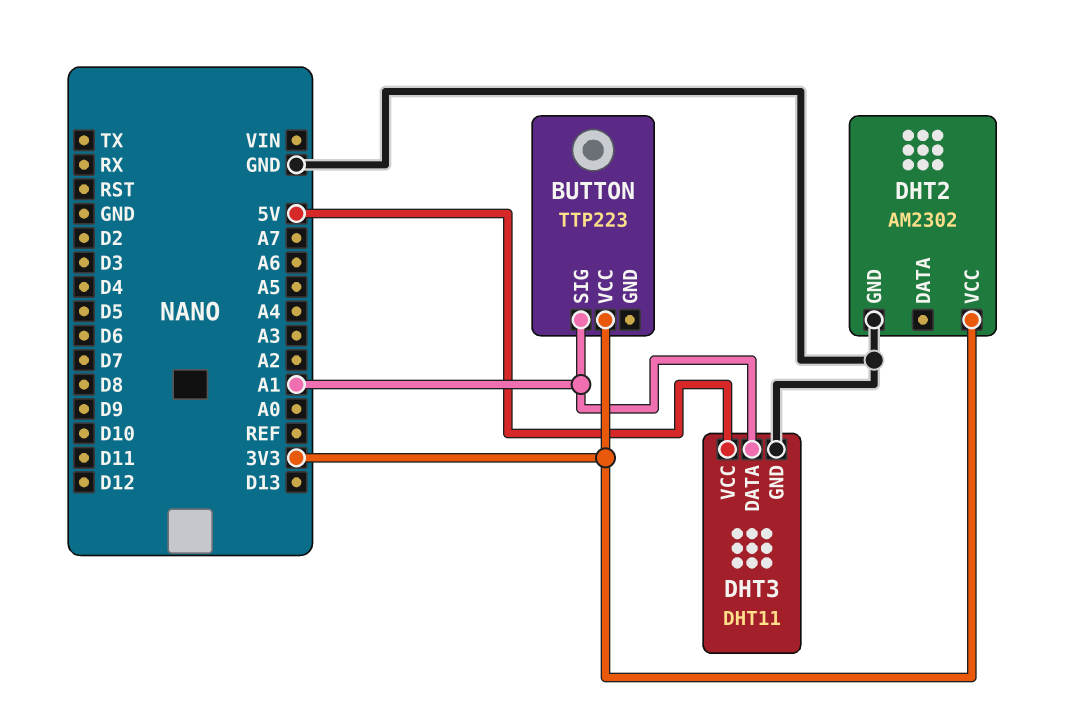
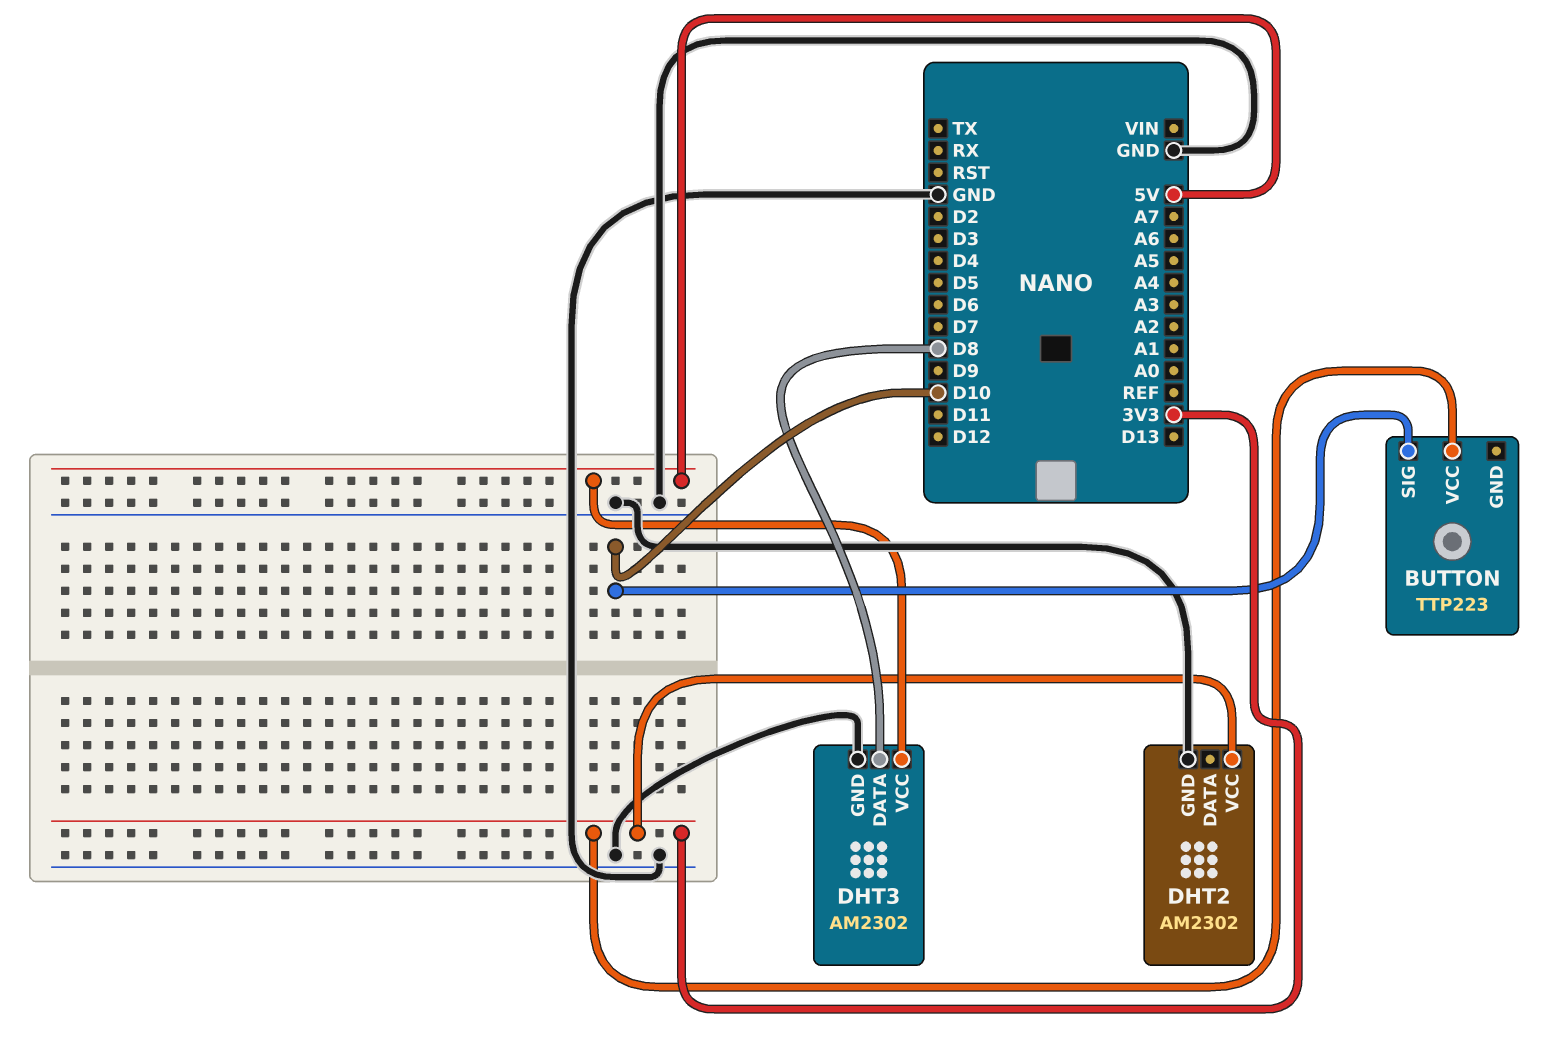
BUTTON pin SIG: A1 -> D10
DHT3: DHT11 -> AM2302
DHT3 pin DATA: A1 -> D8

